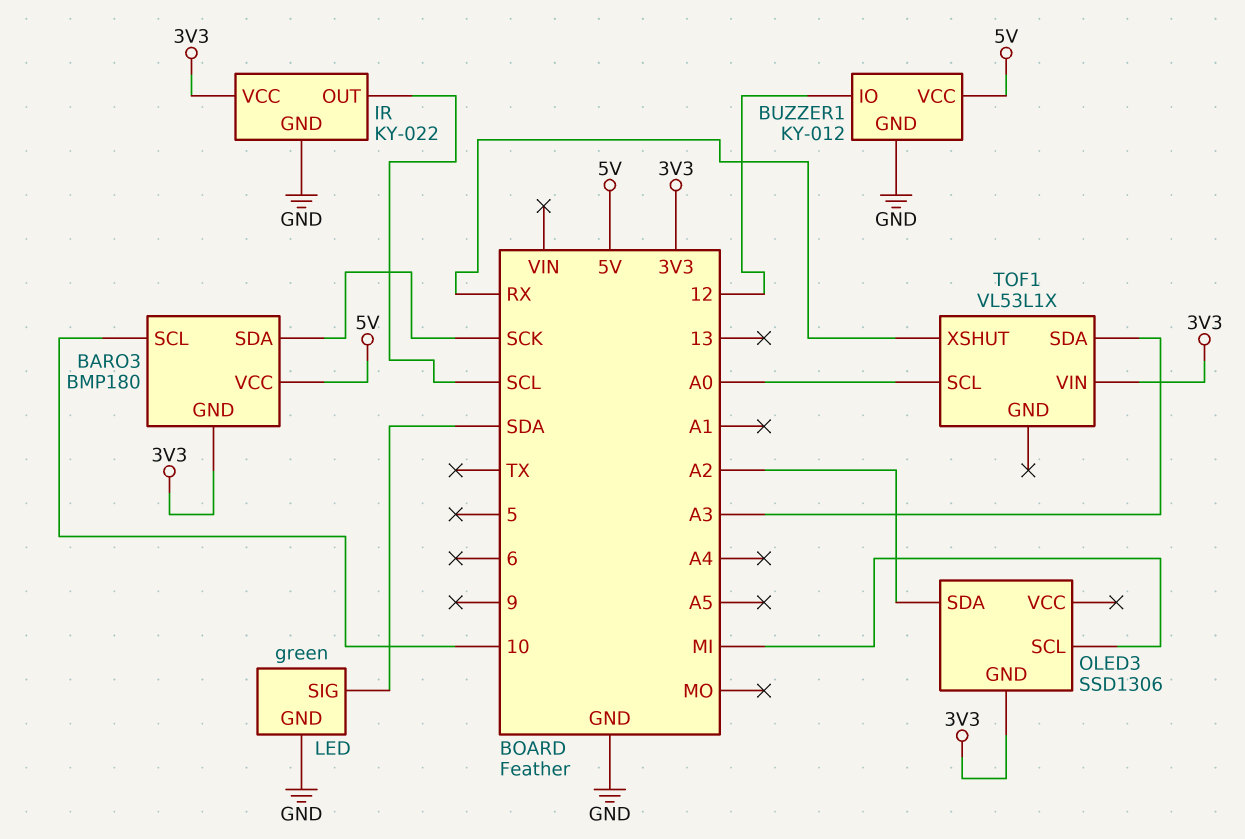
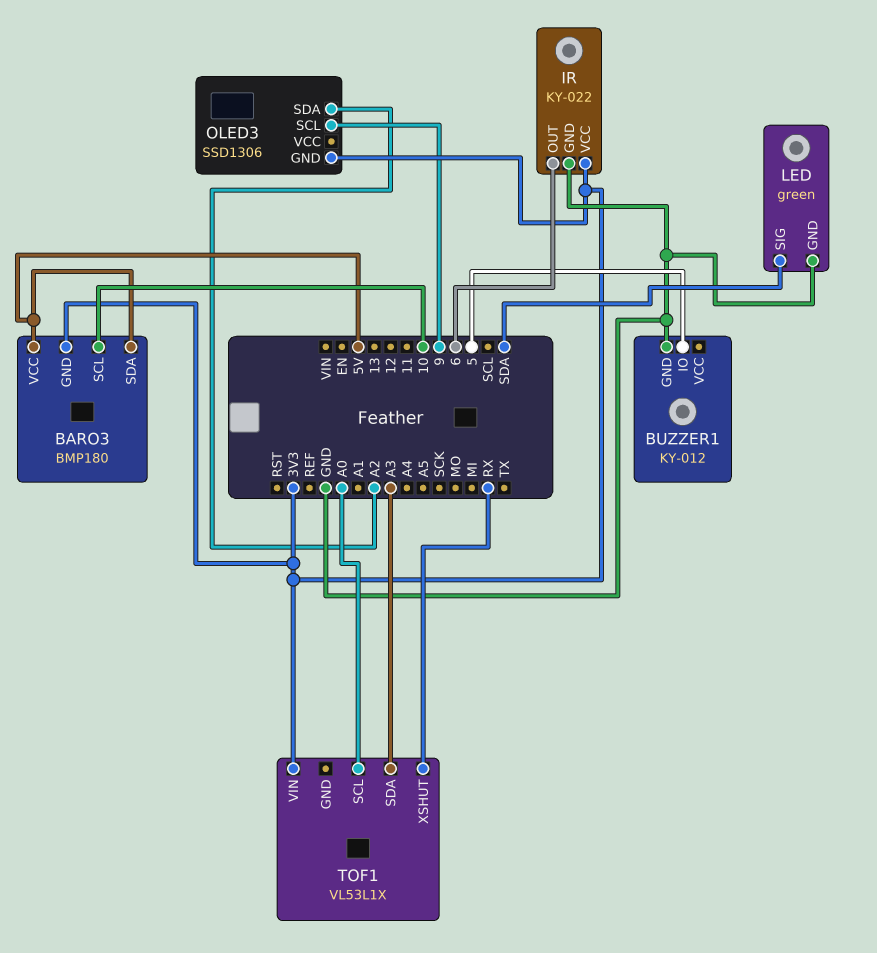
BARO3 pin SDA: SCK -> 5V
BUZZER1 pin IO: 12 -> 5
BUZZER1 pin VCC: 5V -> none
IR pin OUT: SCL -> 6
OLED3 pin SCL: MI -> 9

